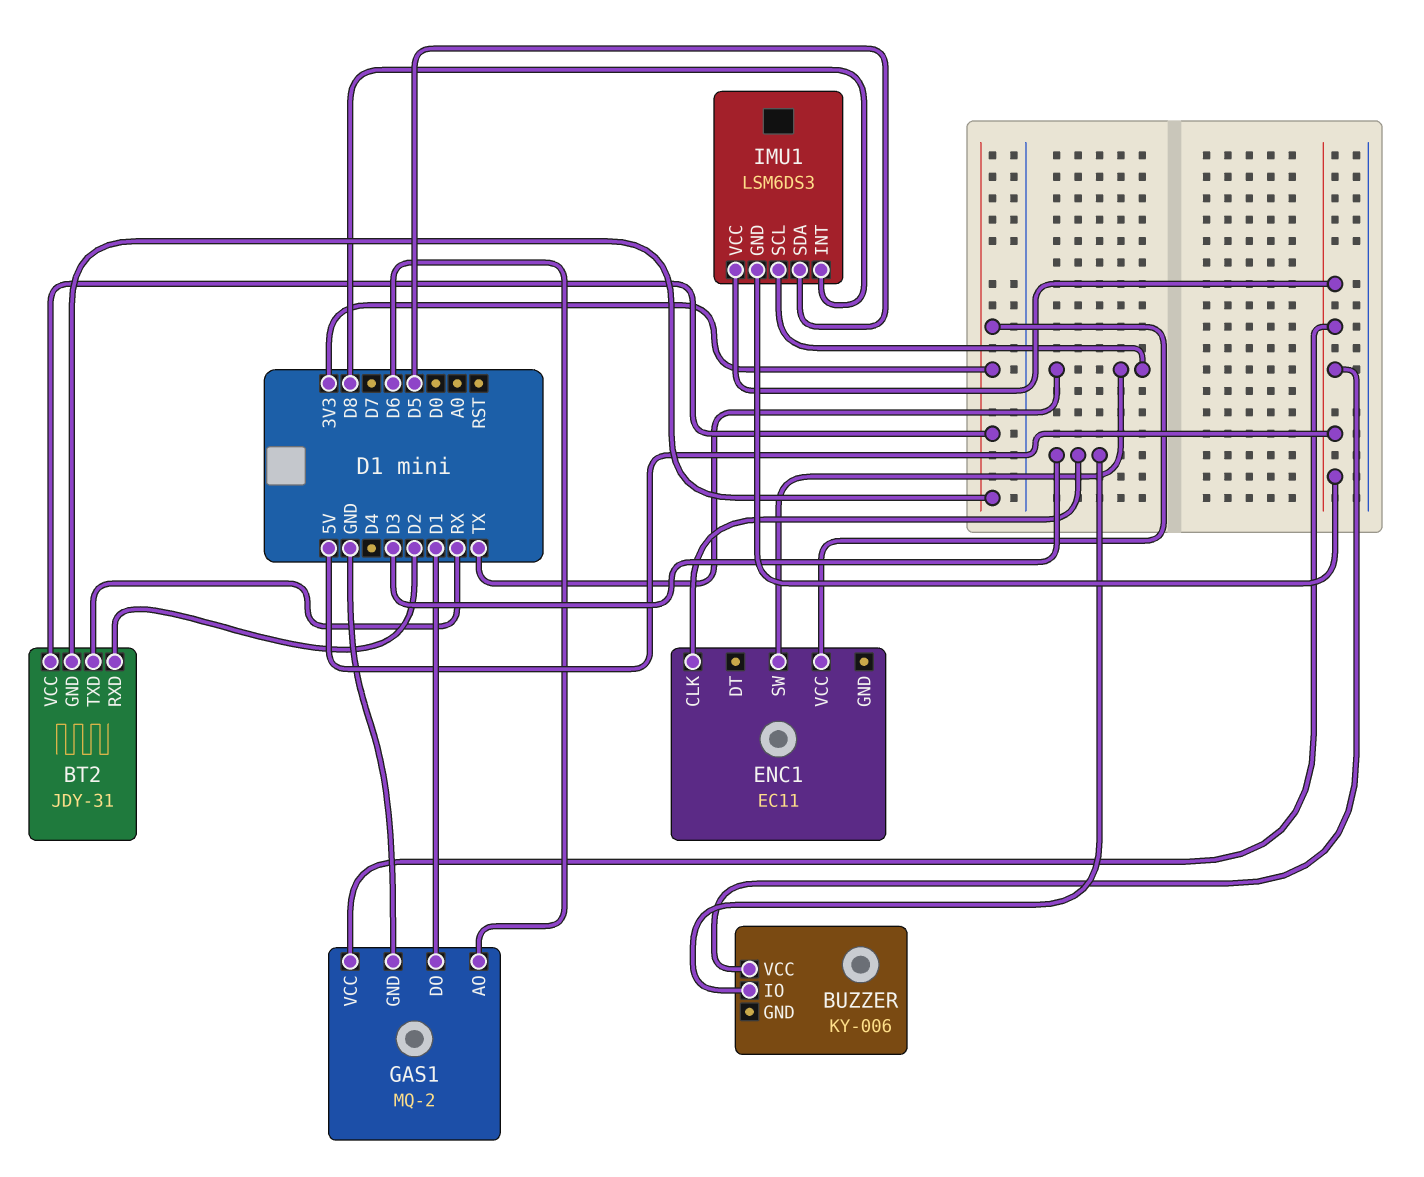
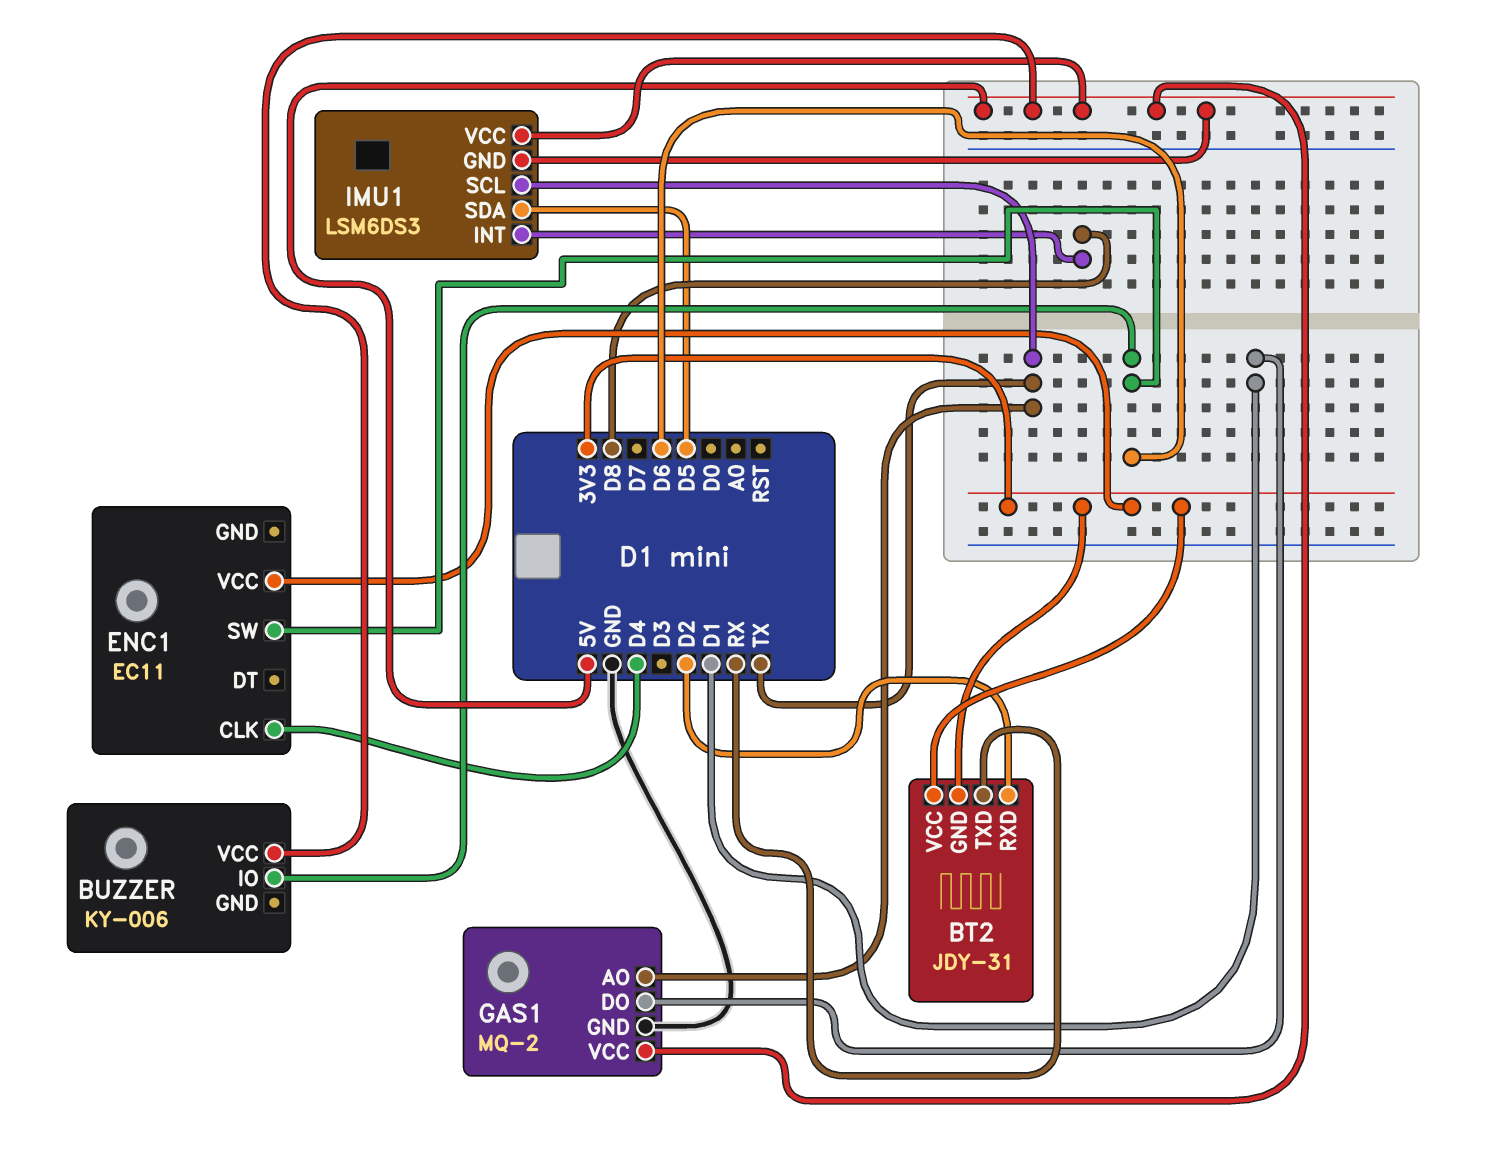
BUZZER pin IO: D3 -> D6
ENC1 pin CLK: D3 -> D4
ENC1 pin SW: TX -> D6
GAS1 pin AO: D6 -> TX

